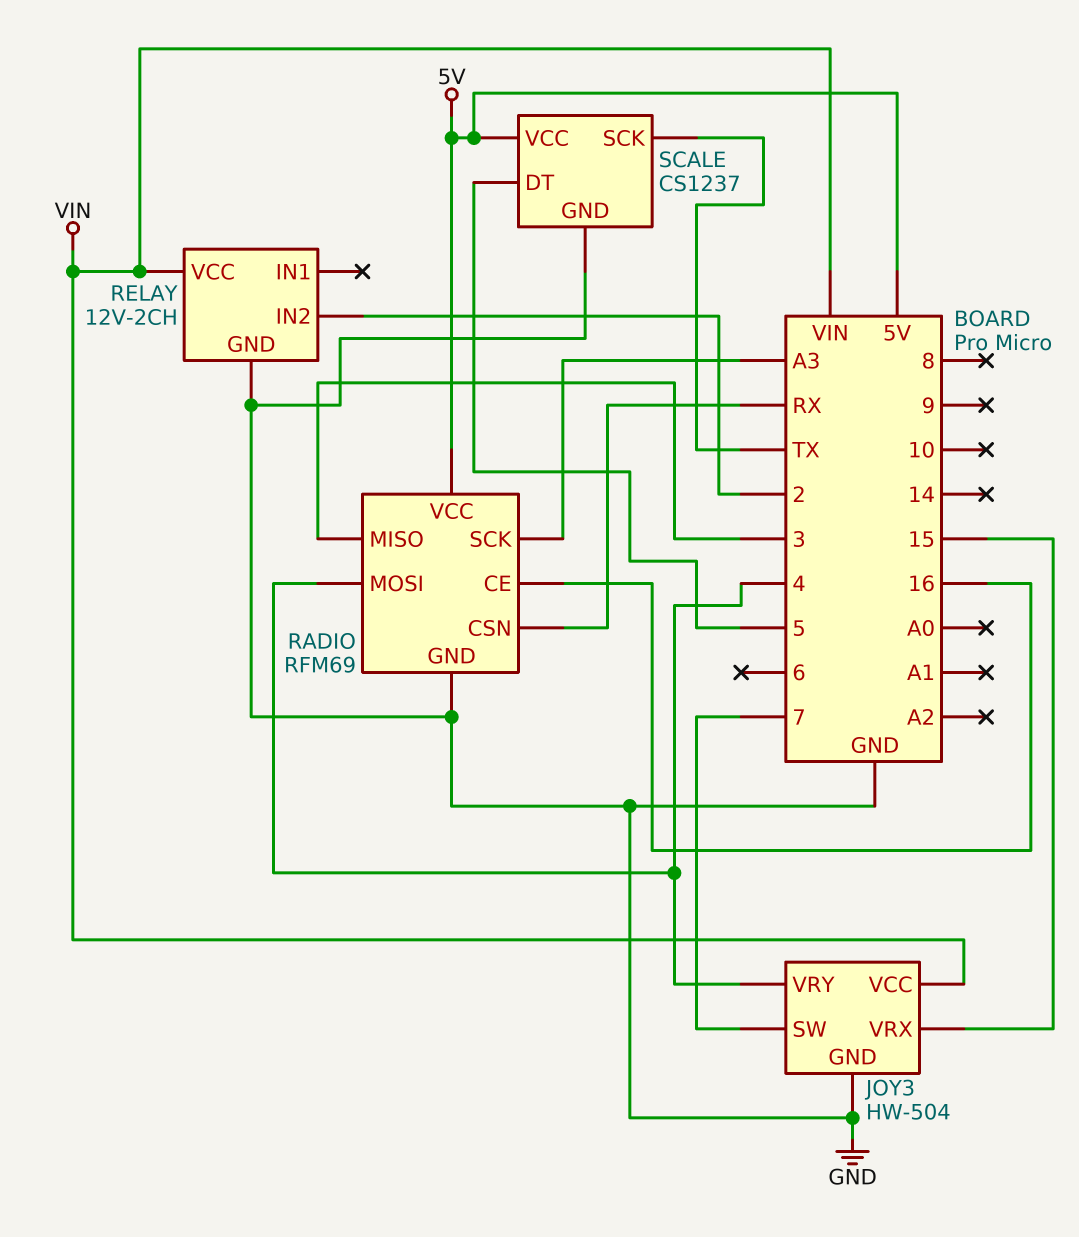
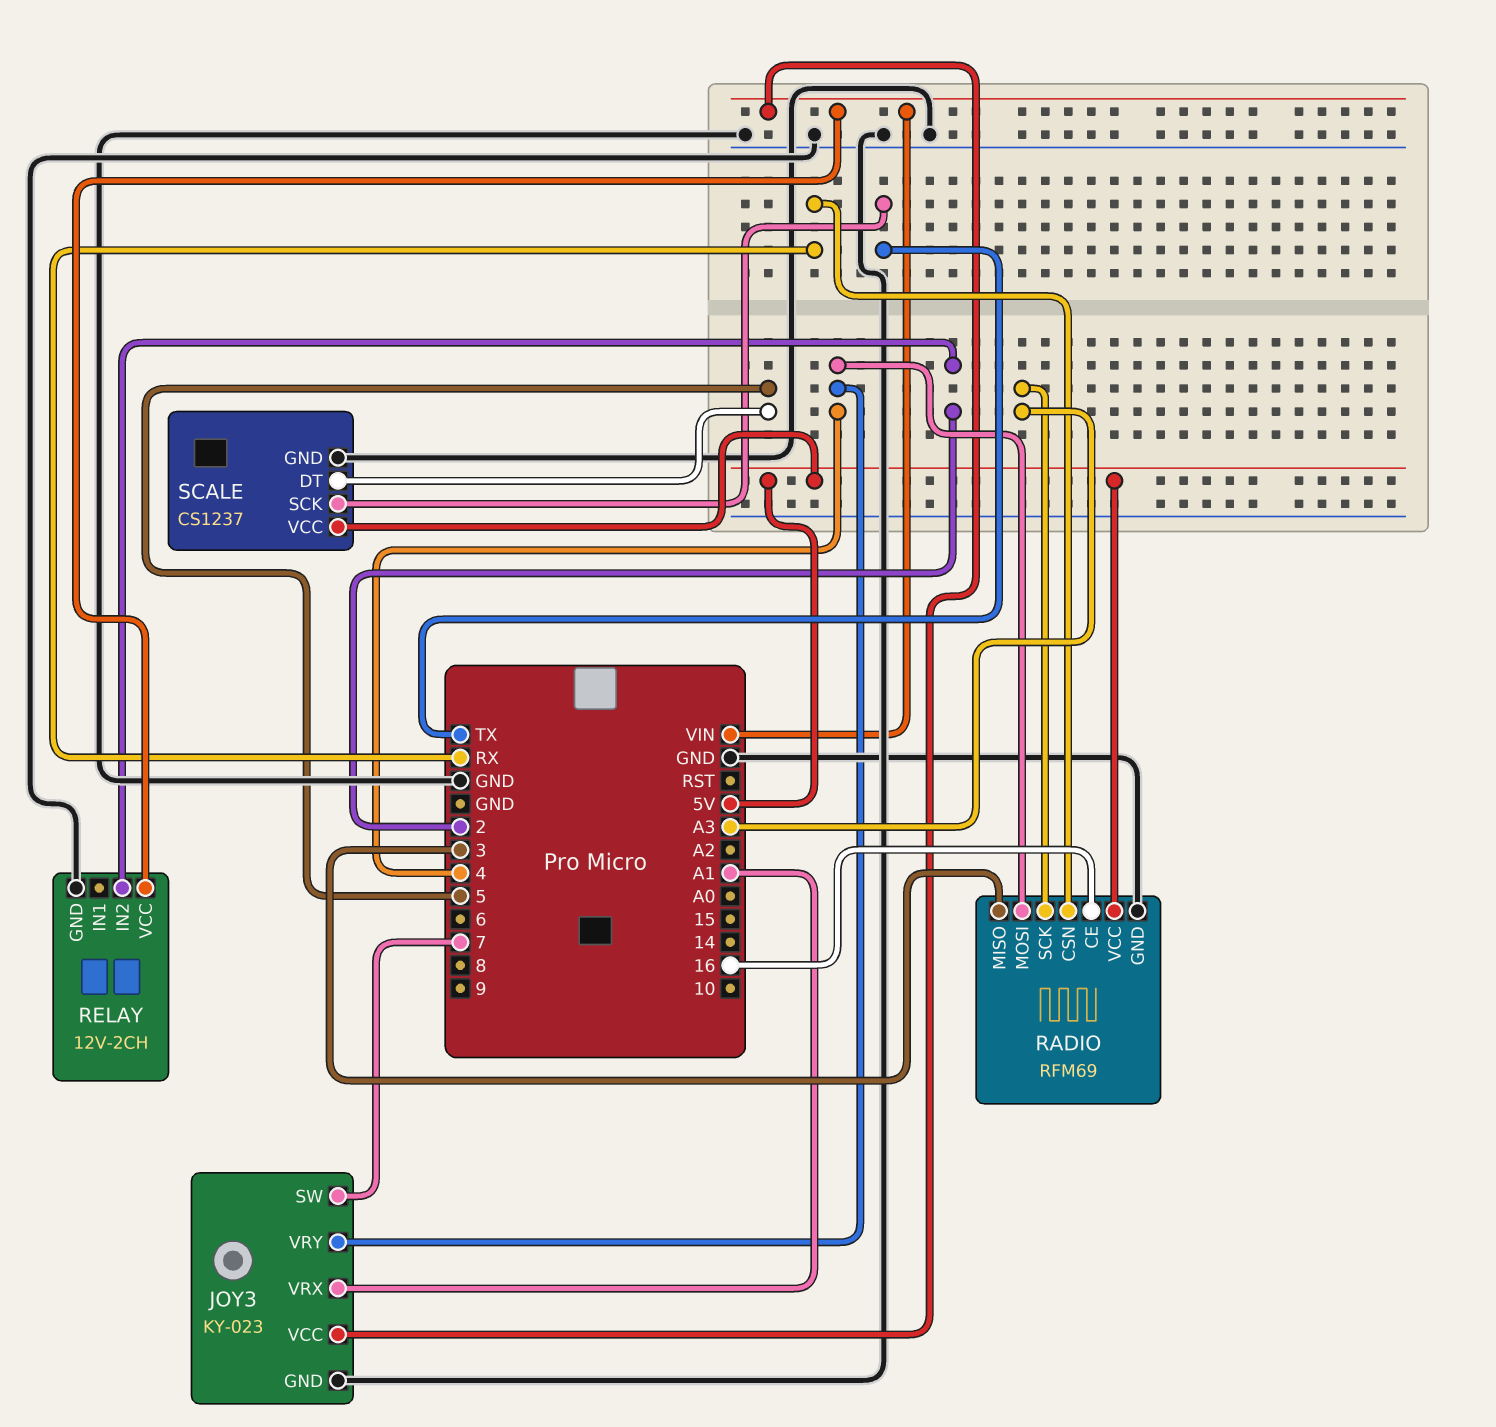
JOY3: HW-504 -> KY-023
JOY3 pin VRX: 15 -> A1

